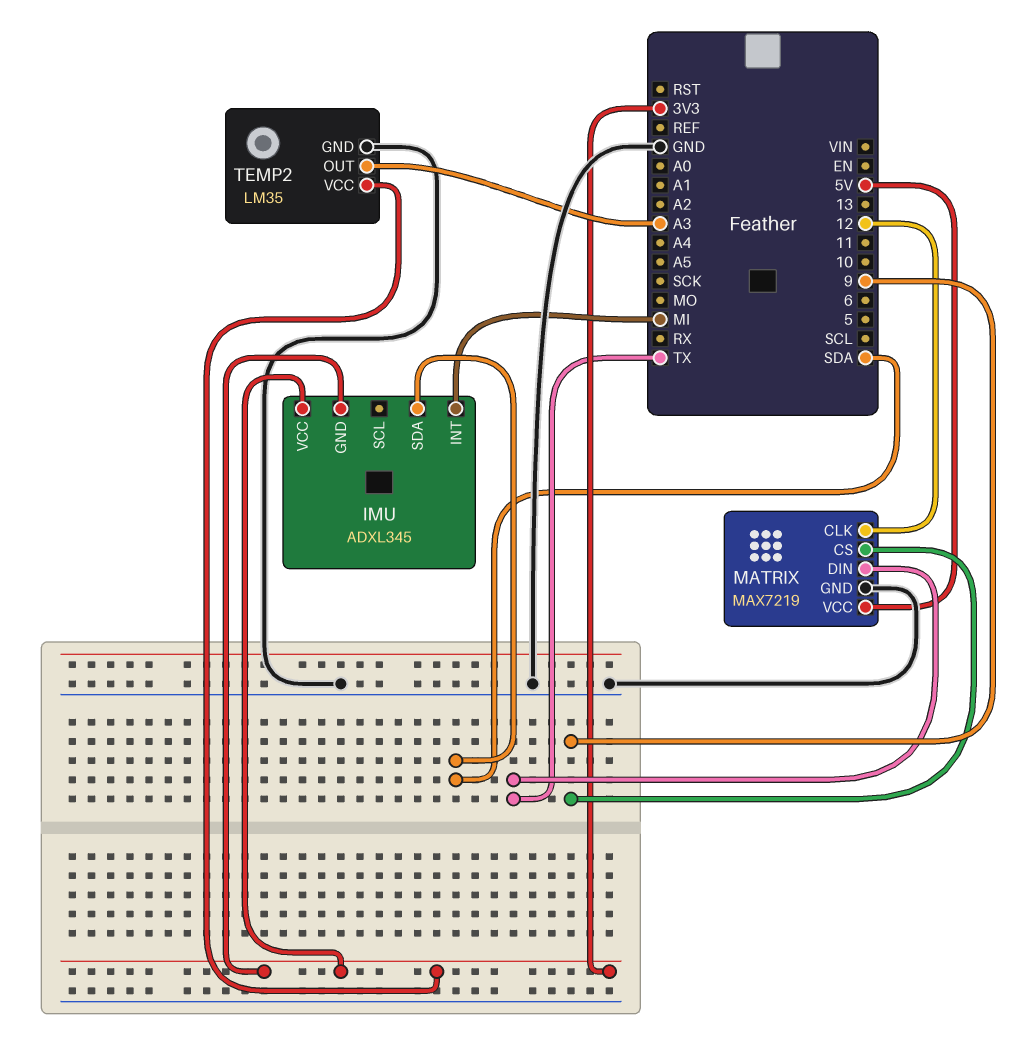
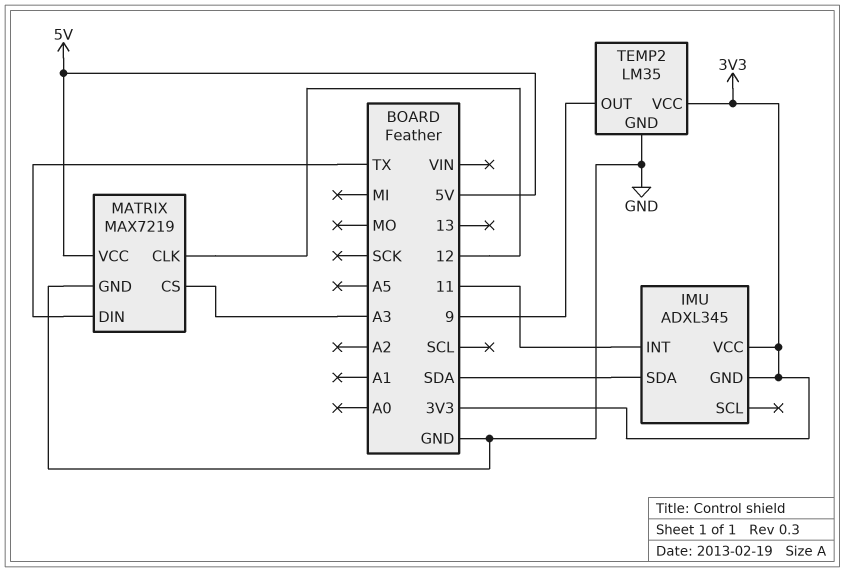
IMU pin INT: MI -> 11
MATRIX pin CS: 9 -> A3
TEMP2 pin OUT: A3 -> 9

